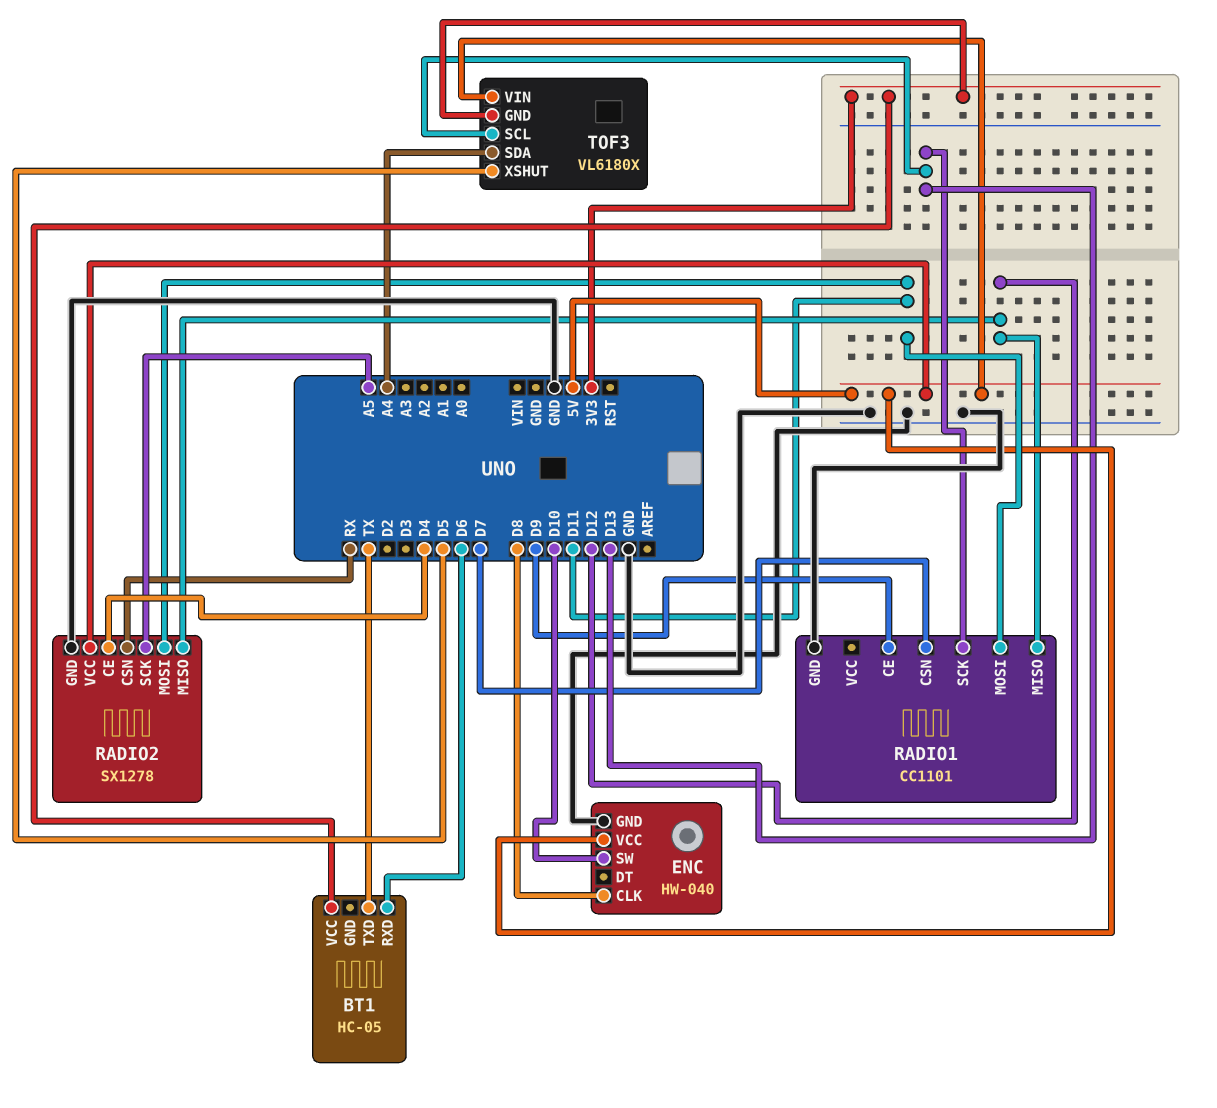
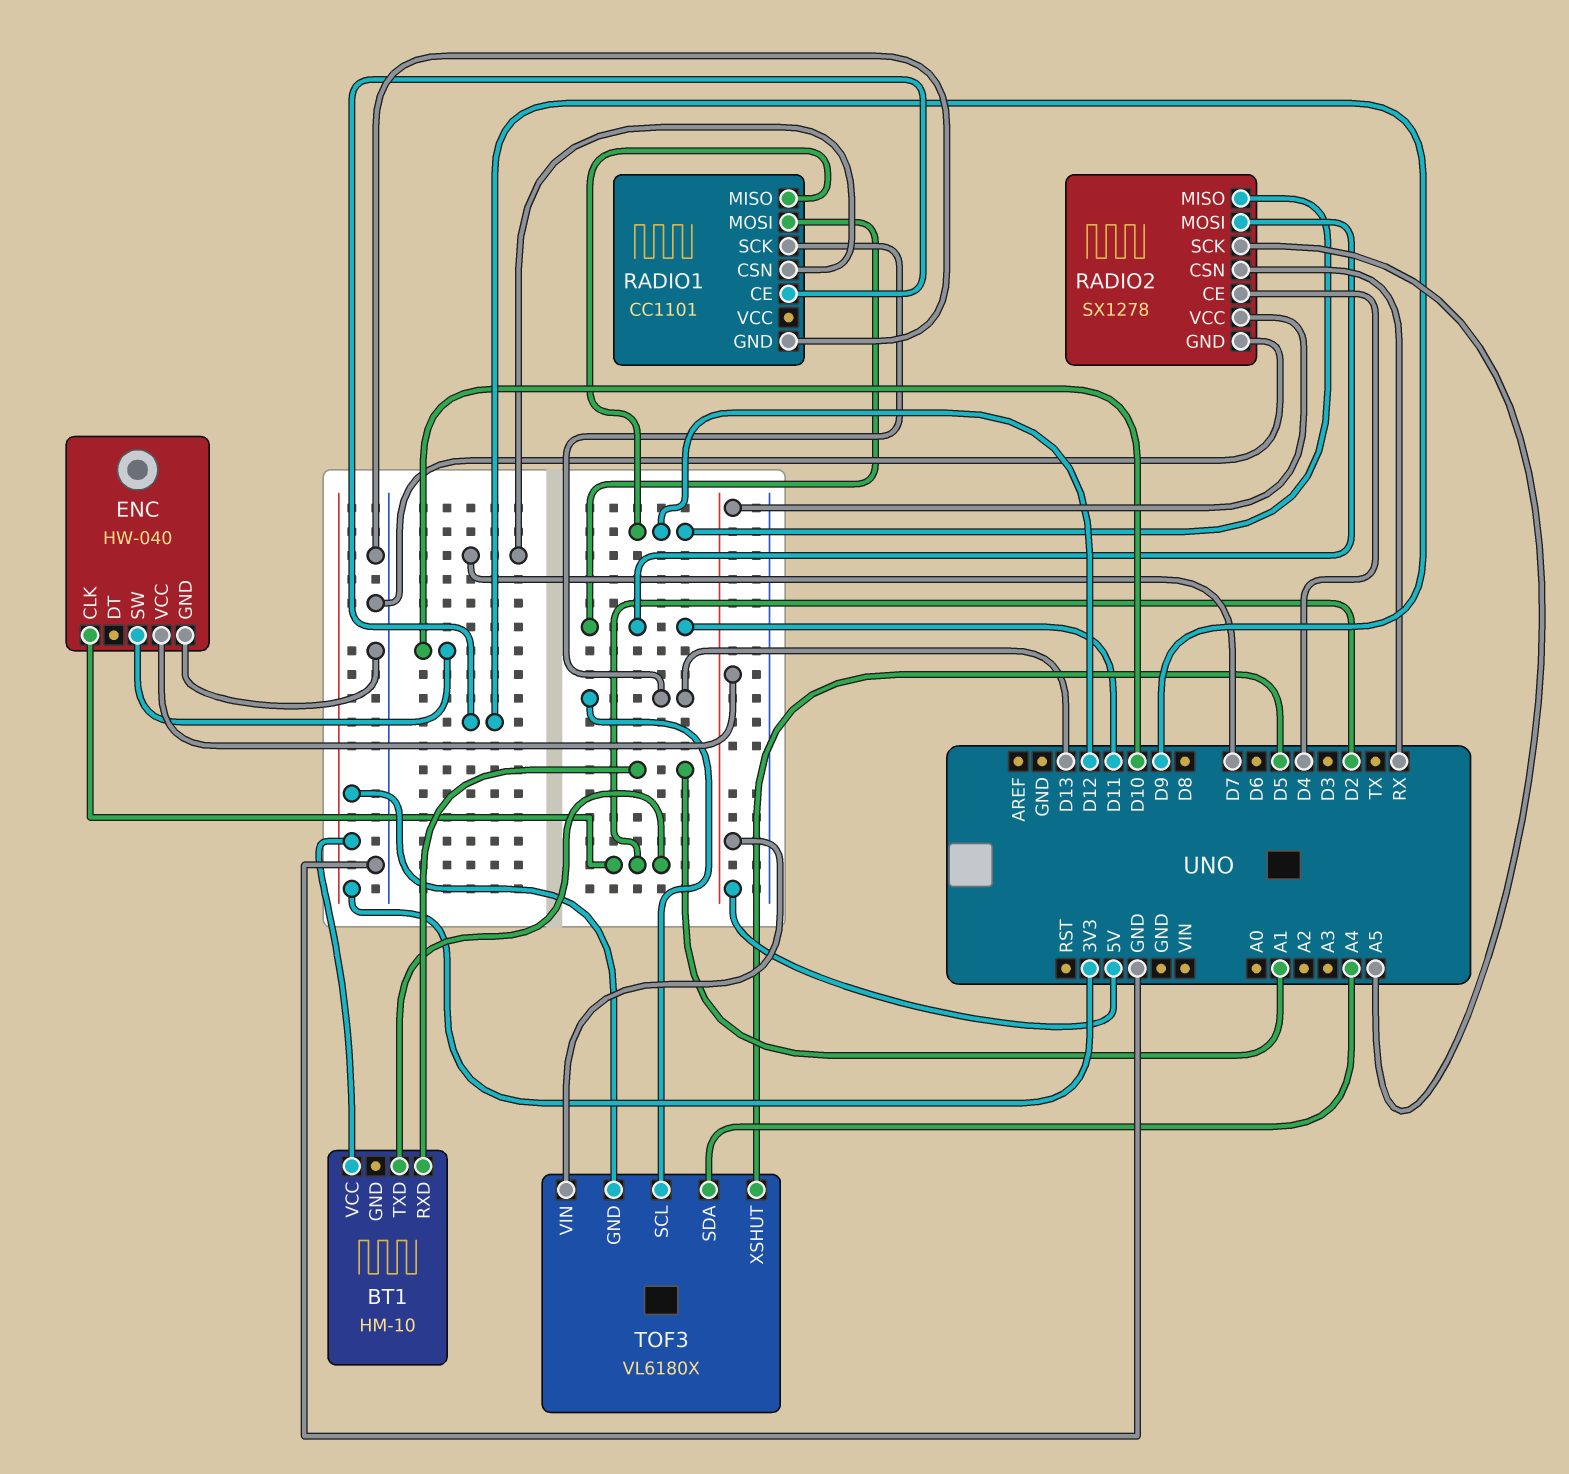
BT1: HC-05 -> HM-10
BT1 pin RXD: D6 -> A1
BT1 pin TXD: TX -> D2
ENC pin CLK: D8 -> D2

